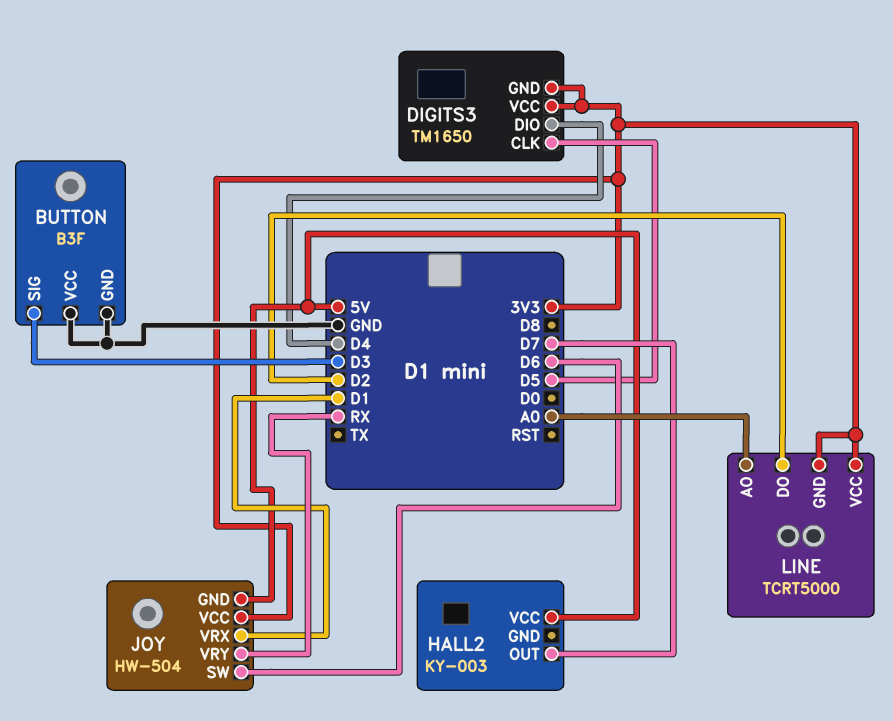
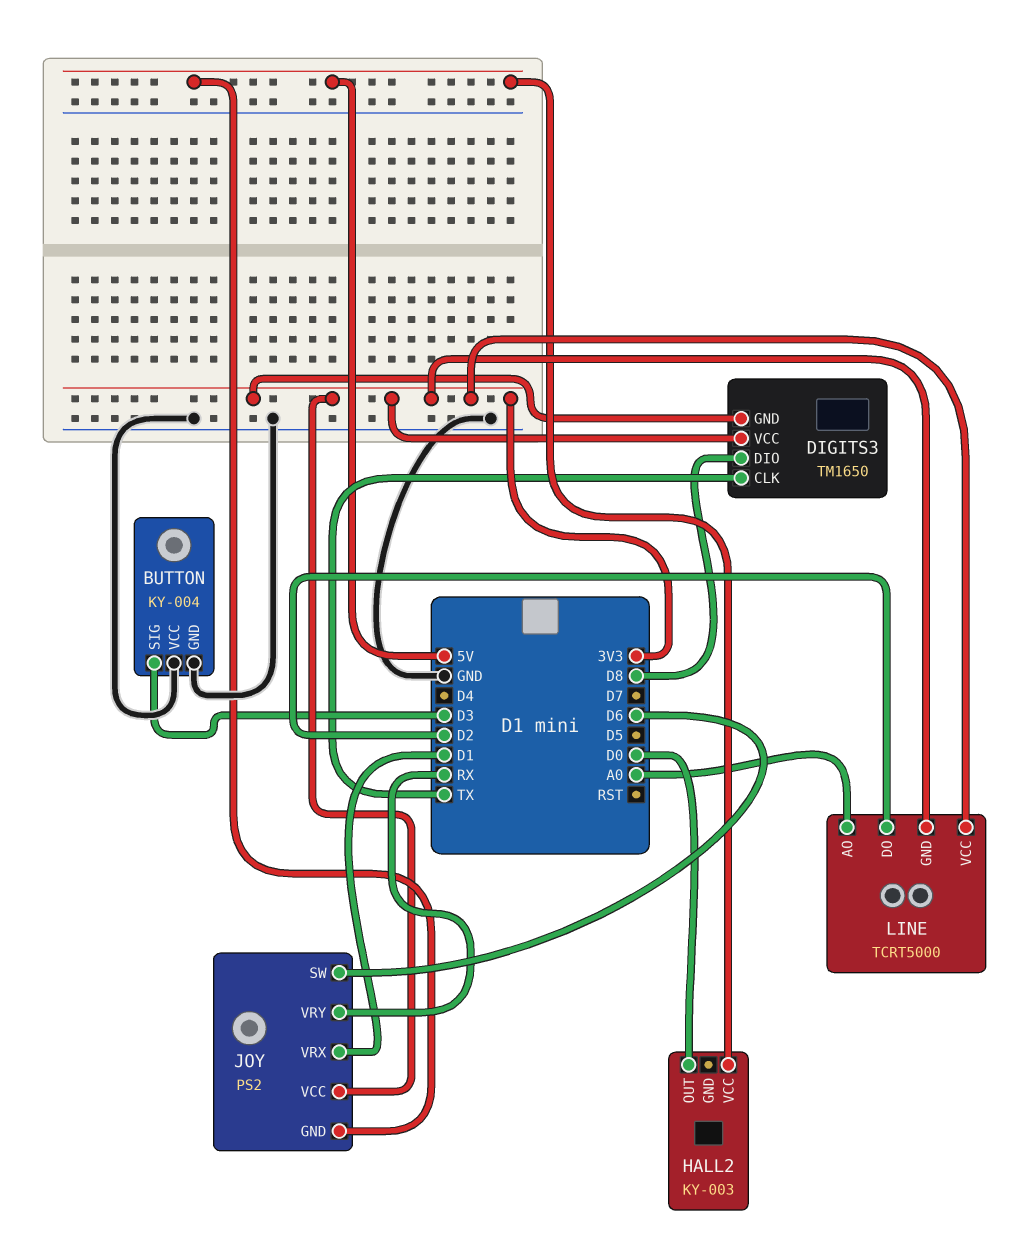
BUTTON: B3F -> KY-004
DIGITS3 pin CLK: D5 -> TX
DIGITS3 pin DIO: D4 -> D8
HALL2 pin OUT: D7 -> D0
JOY: HW-504 -> PS2

